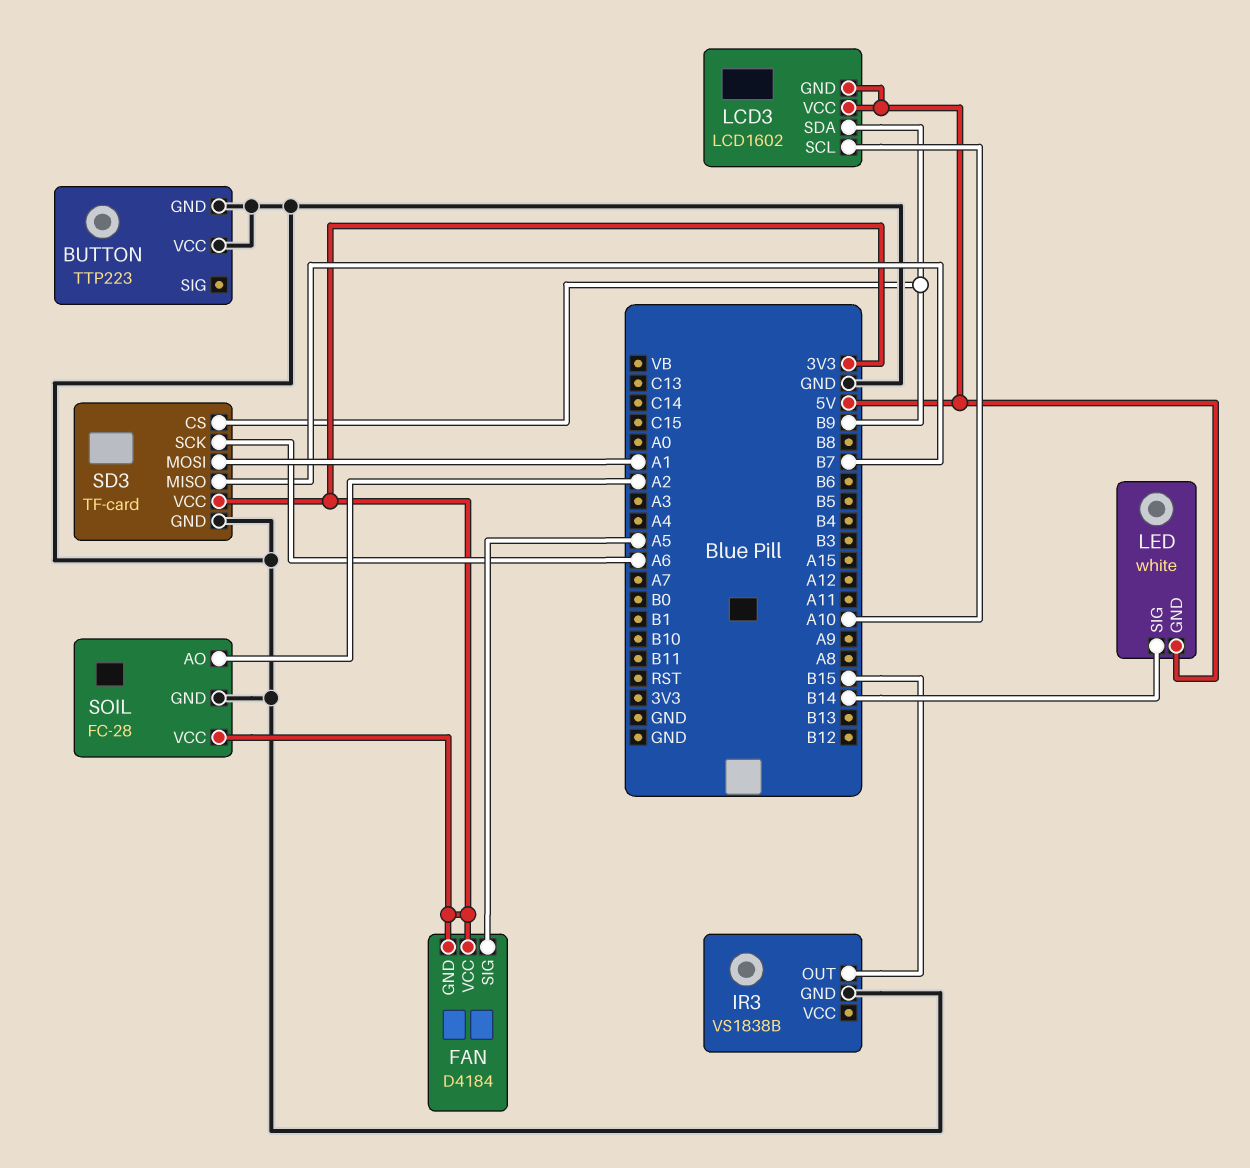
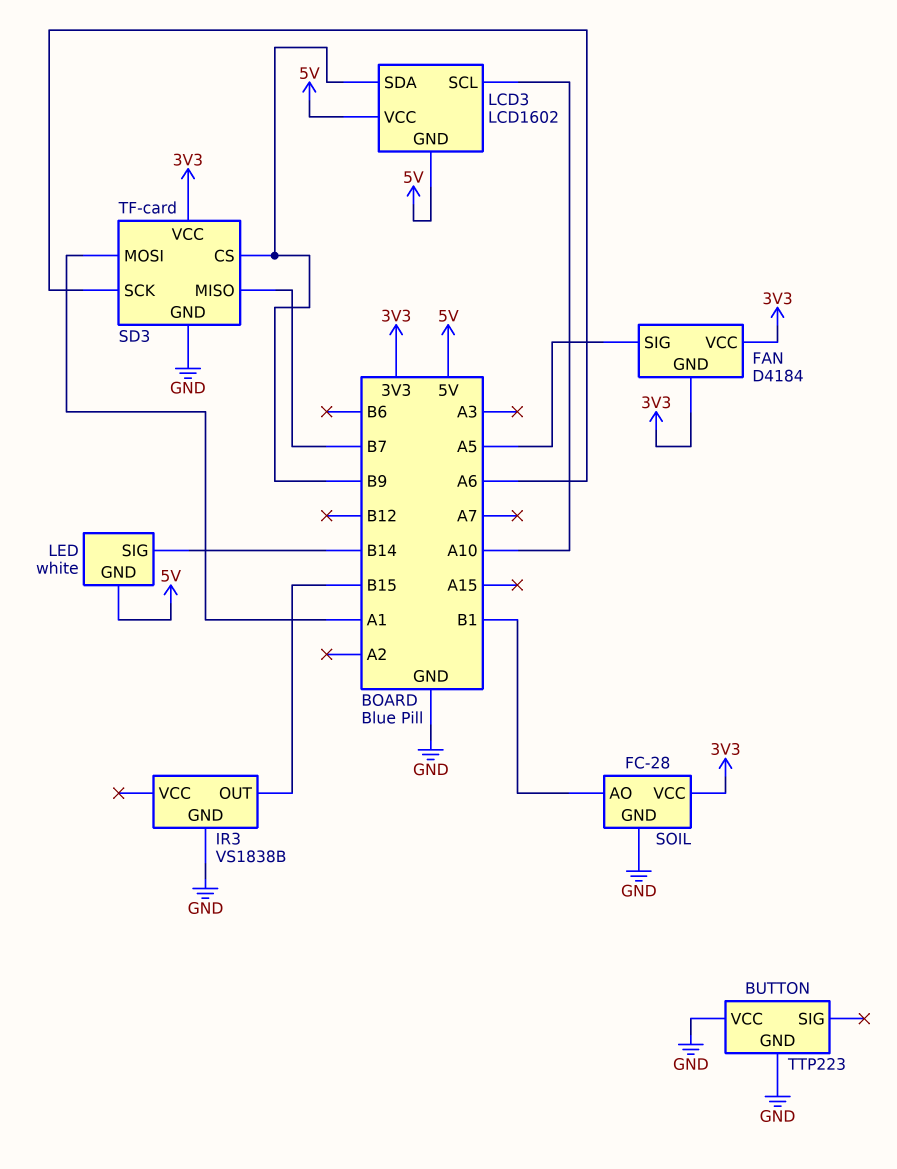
SOIL pin AO: A2 -> B1

